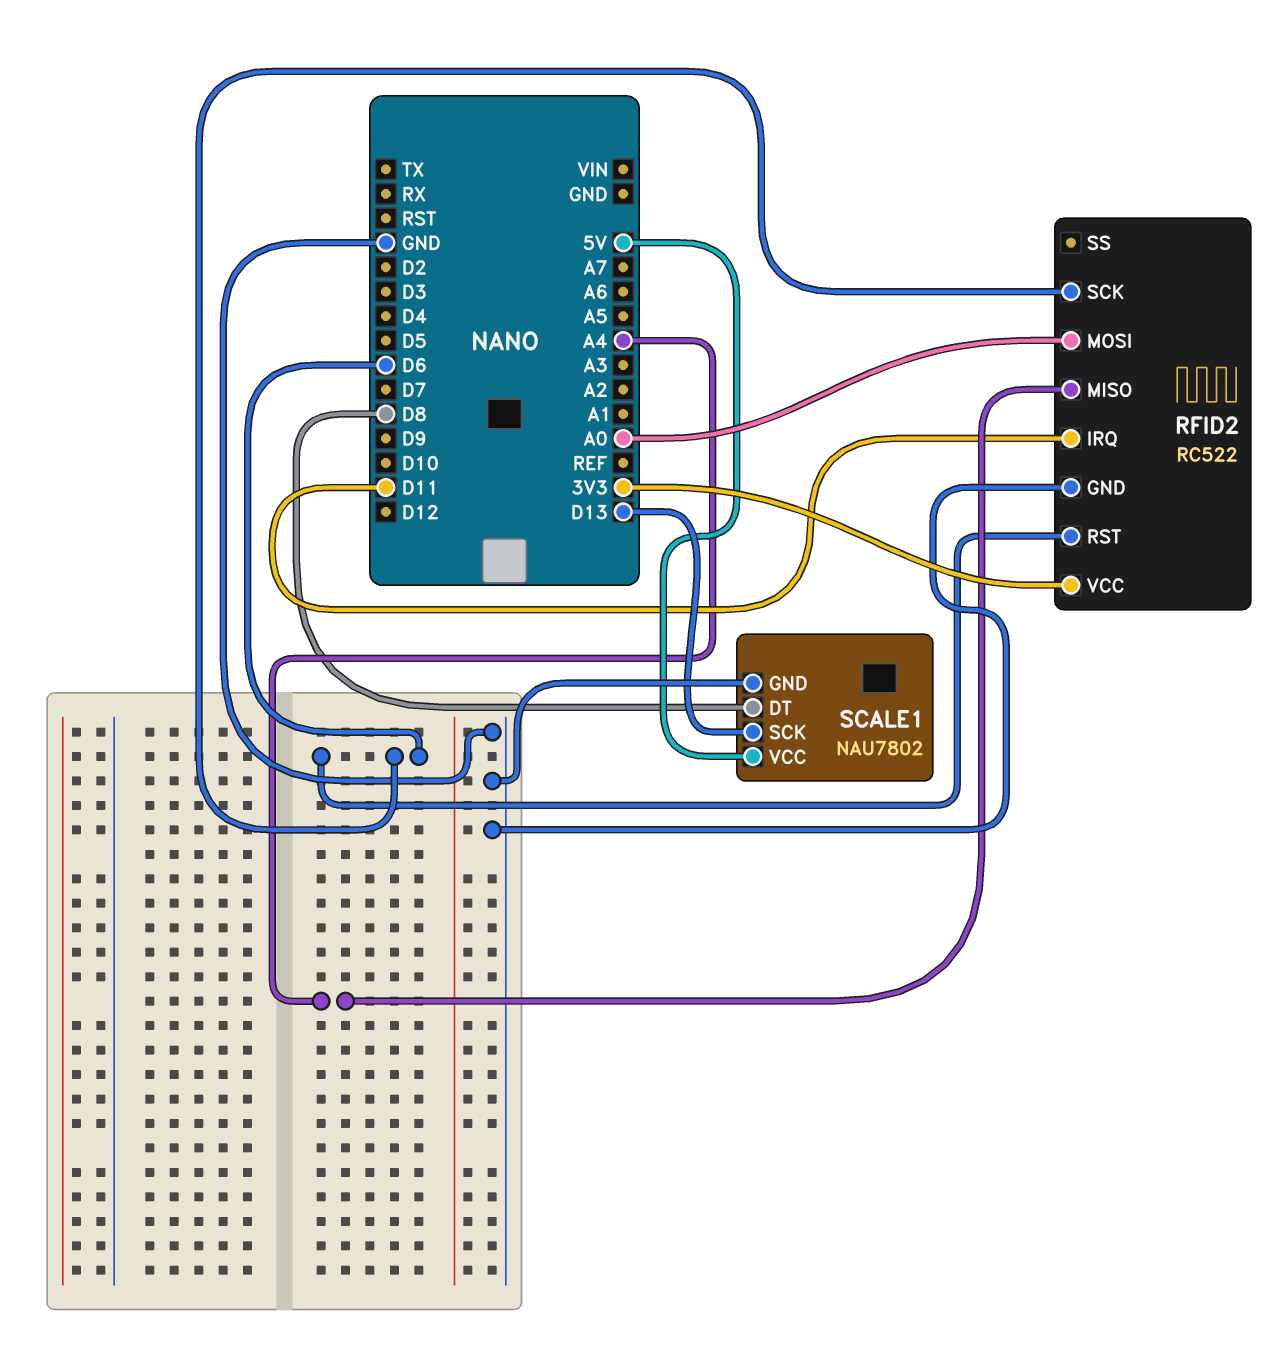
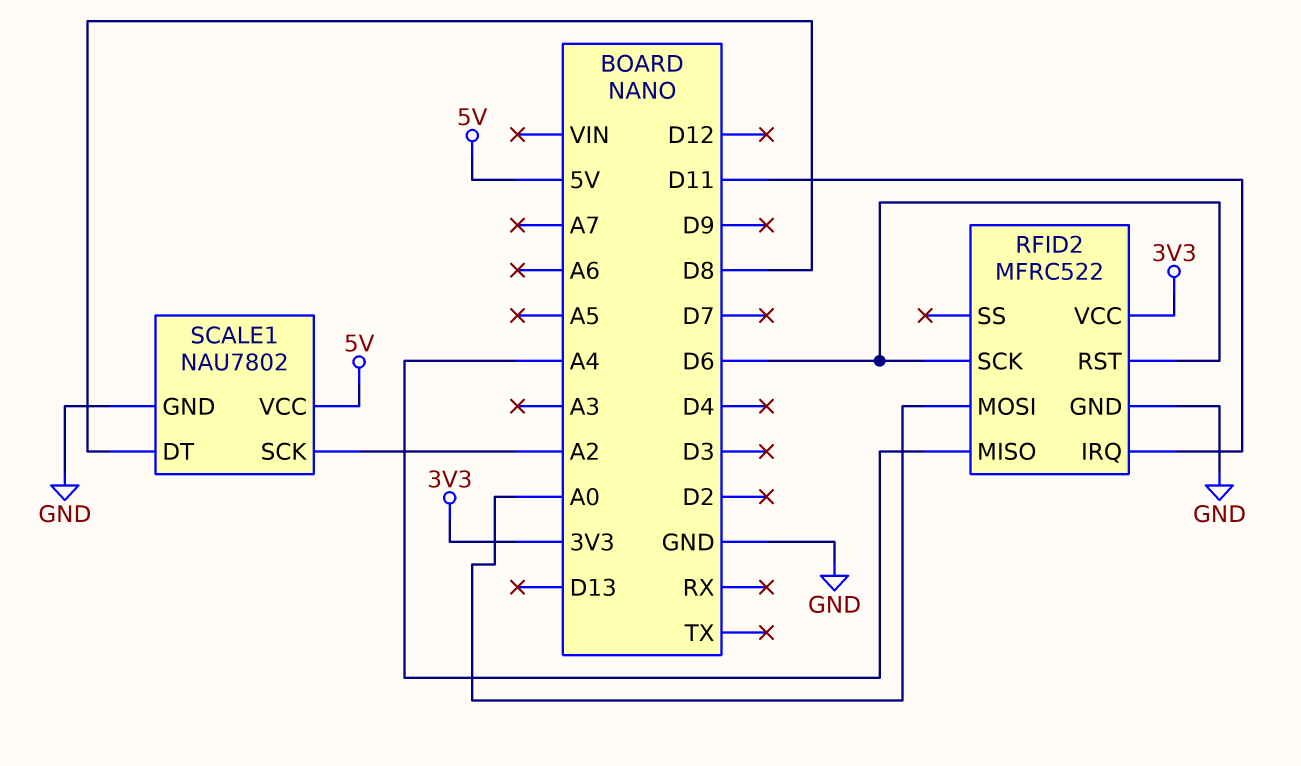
RFID2: RC522 -> MFRC522
SCALE1 pin SCK: D13 -> A2

